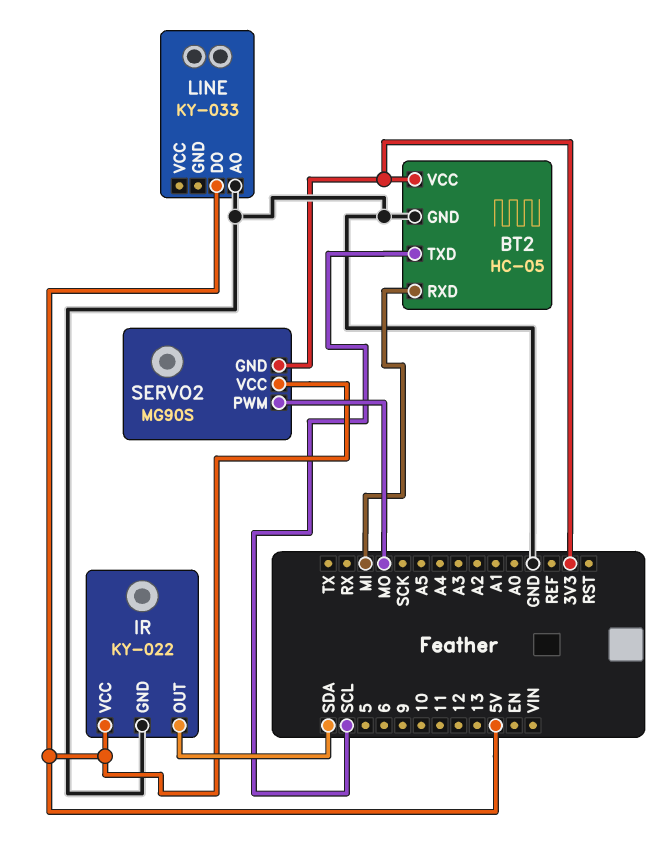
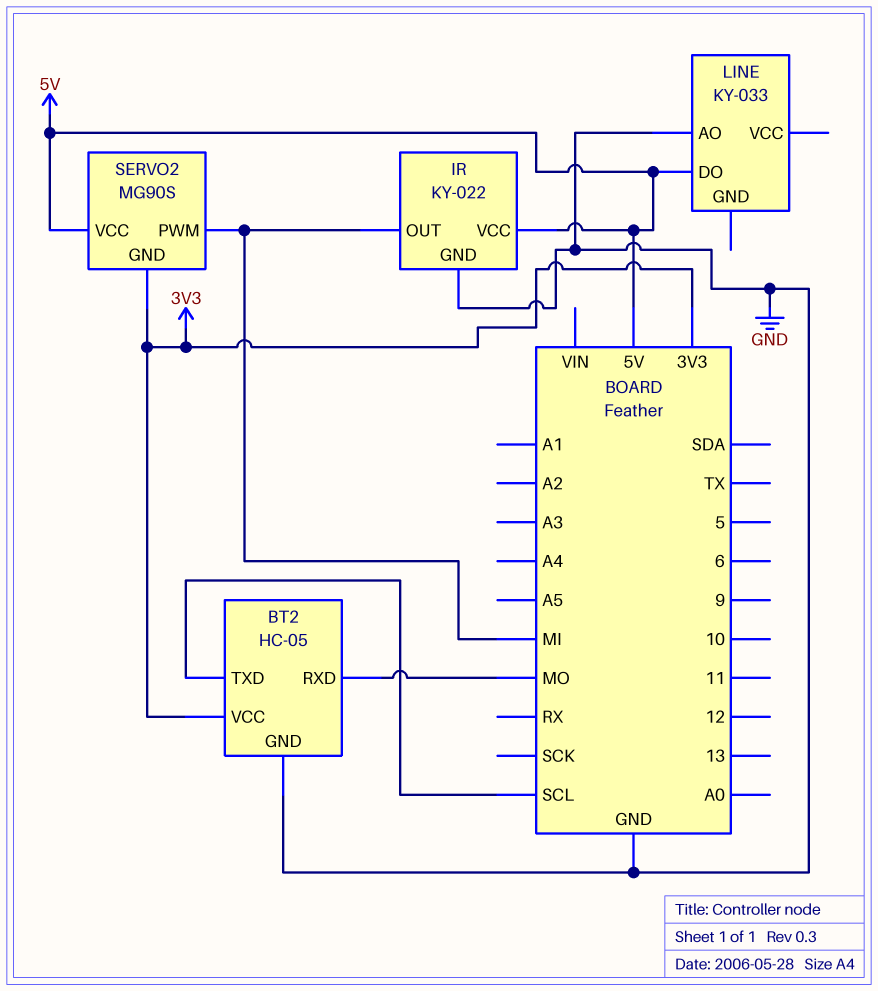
BT2 pin RXD: MI -> MO
IR pin OUT: SDA -> MI
SERVO2 pin PWM: MO -> MI

